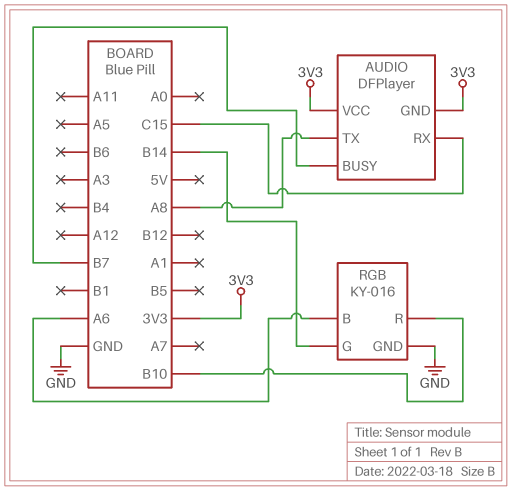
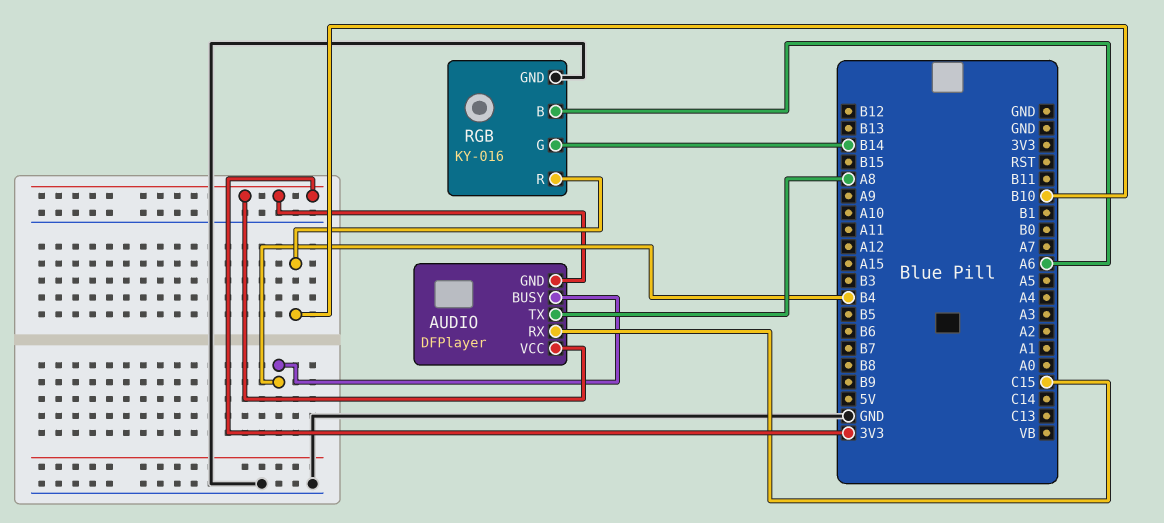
AUDIO pin BUSY: B7 -> B4

